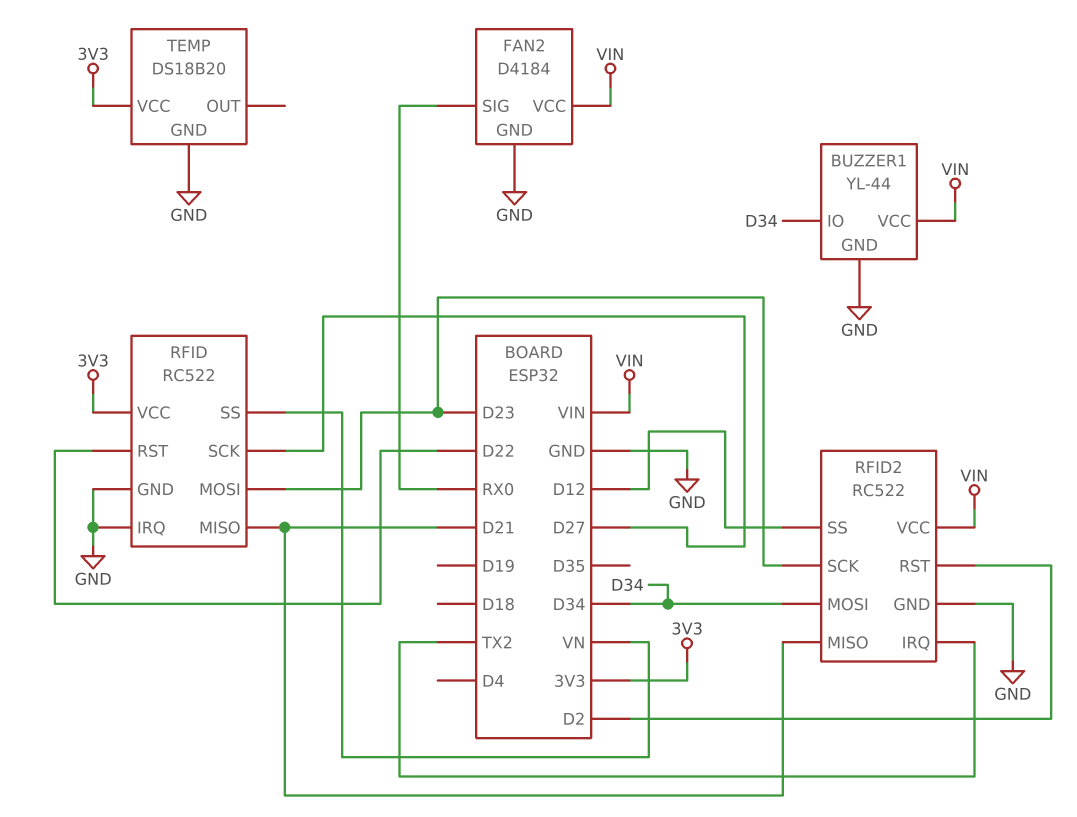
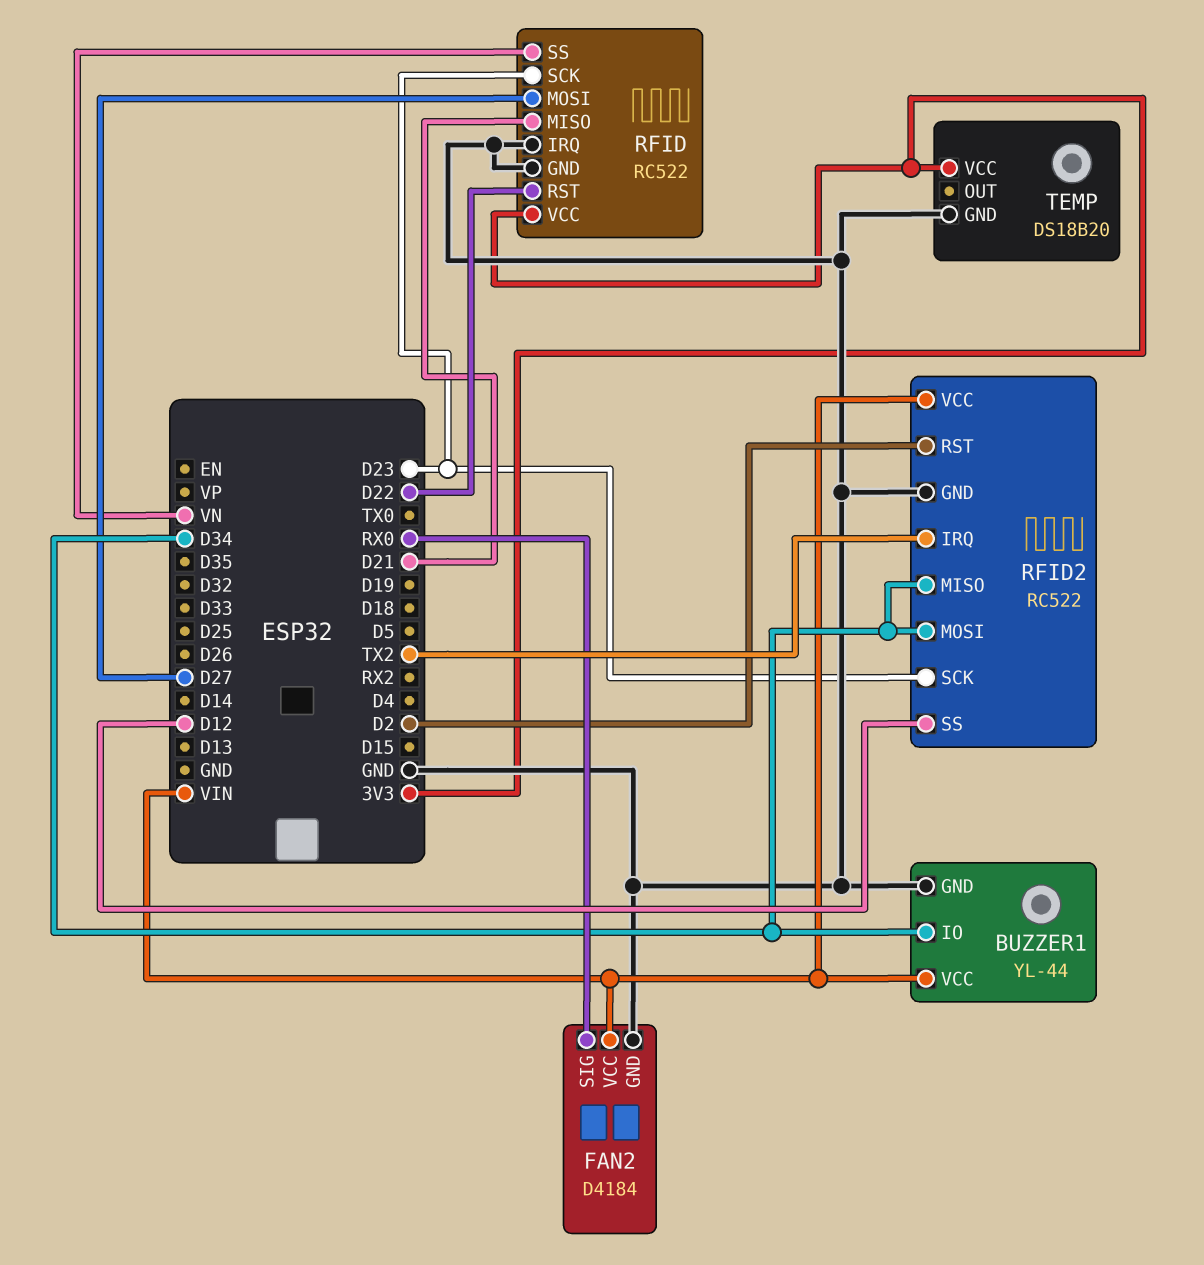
RFID pin MOSI: D23 -> D27
RFID pin SCK: D27 -> D23
RFID2 pin MISO: D21 -> D34

